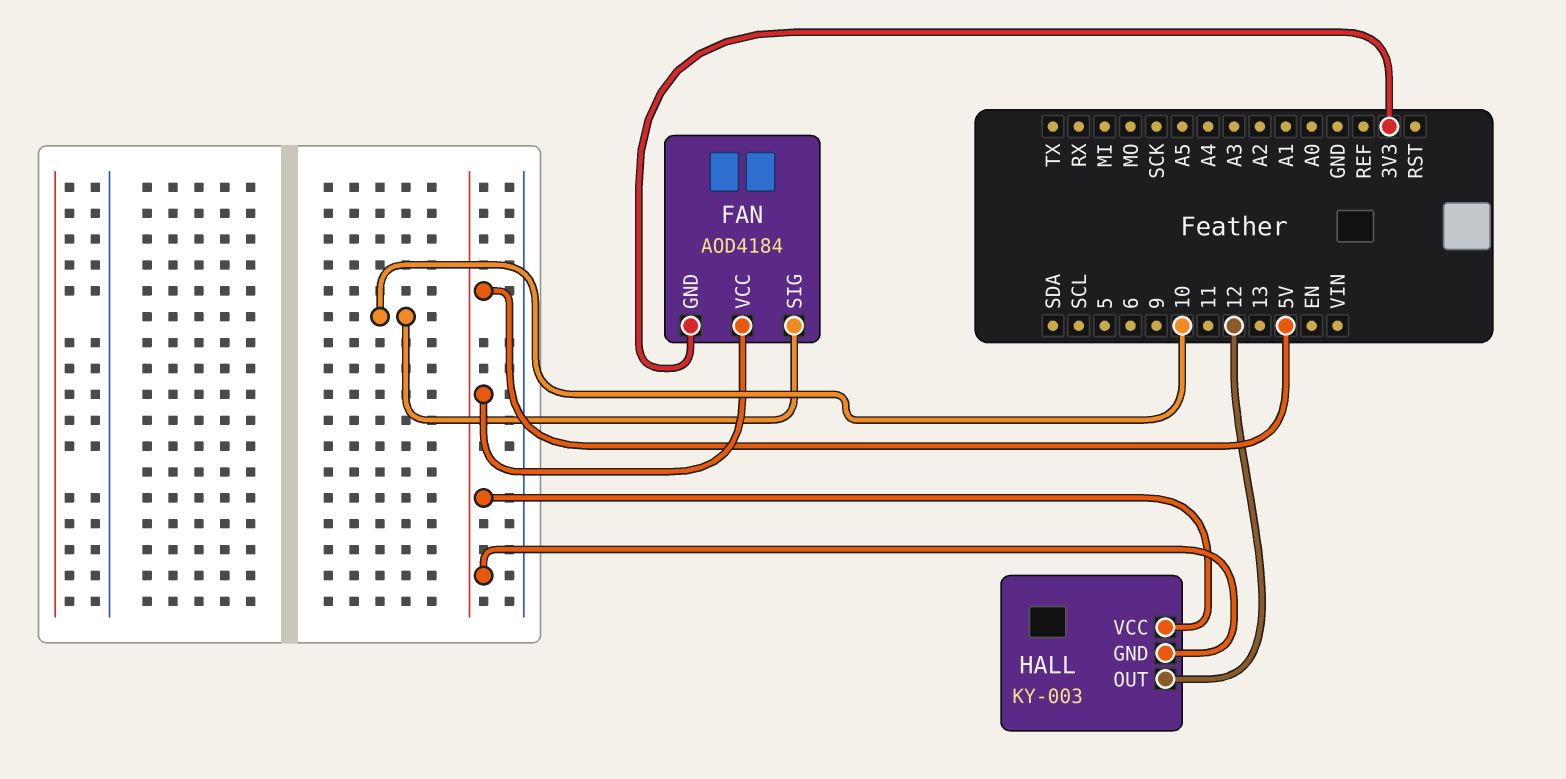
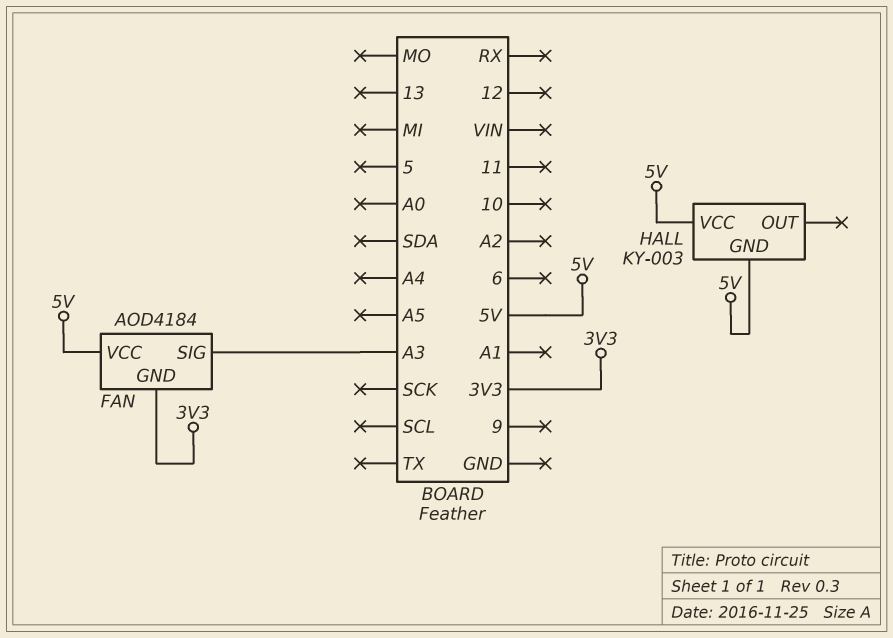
FAN pin SIG: 10 -> A3
HALL pin OUT: 12 -> none

